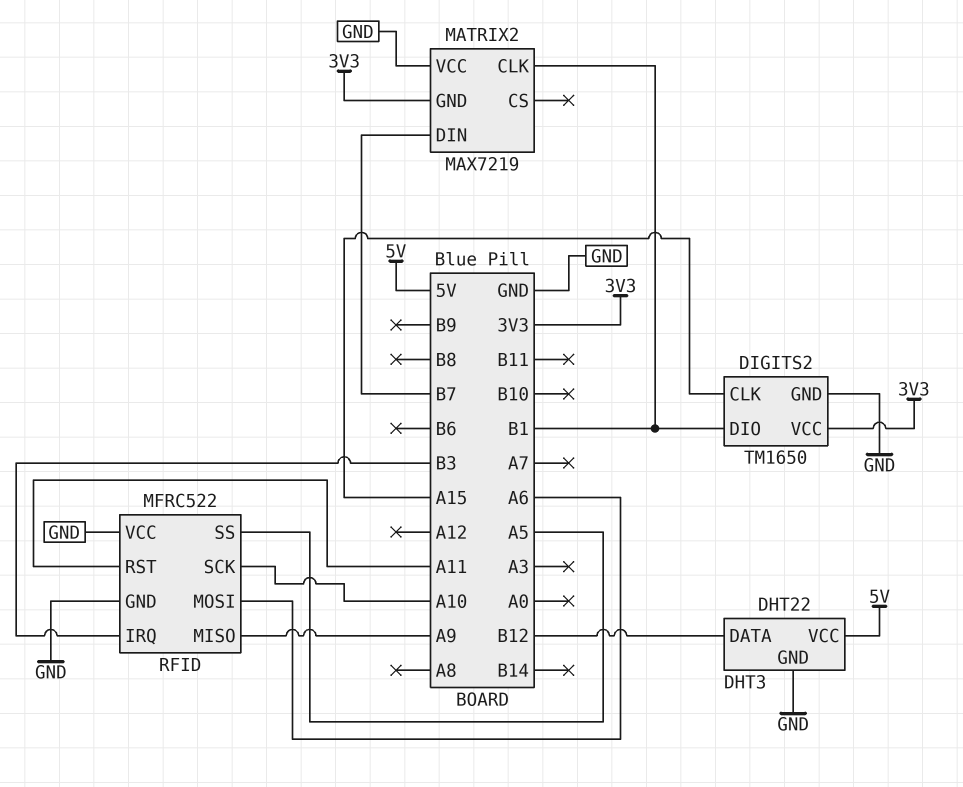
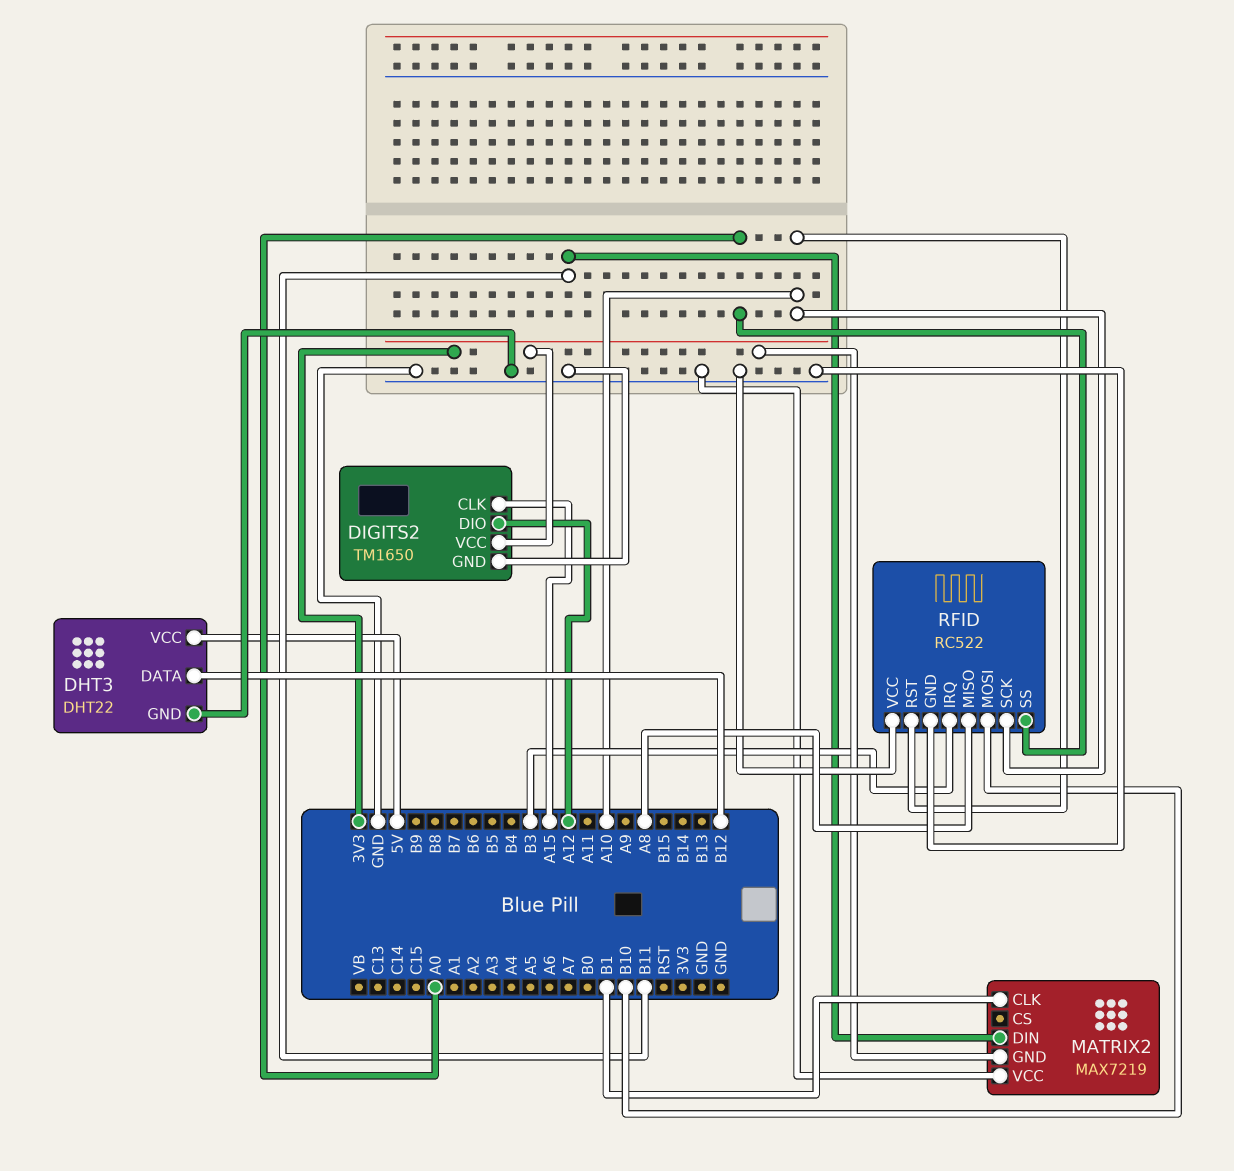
DIGITS2 pin DIO: B1 -> A12
MATRIX2 pin DIN: B7 -> B11
RFID: MFRC522 -> RC522
RFID pin MISO: A9 -> A8
RFID pin MOSI: A6 -> B10
RFID pin RST: A11 -> A10
RFID pin SS: A5 -> A0

